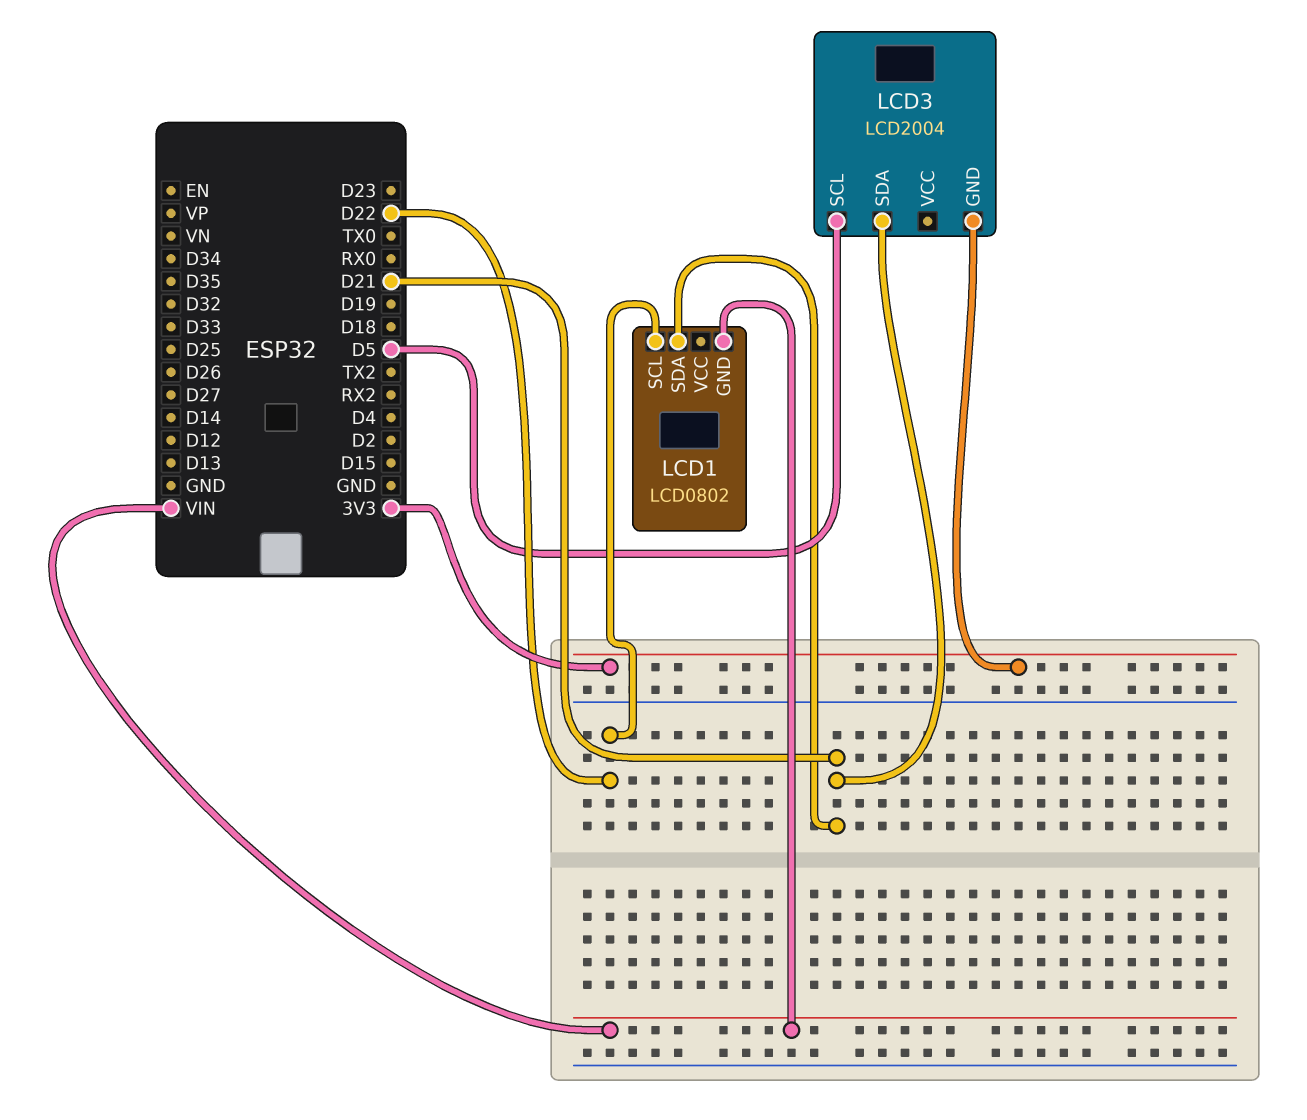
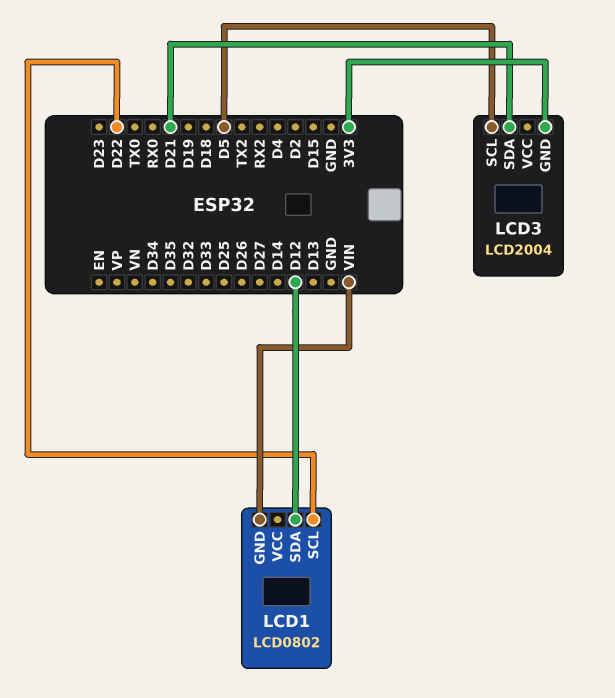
LCD1 pin SDA: D21 -> D12

